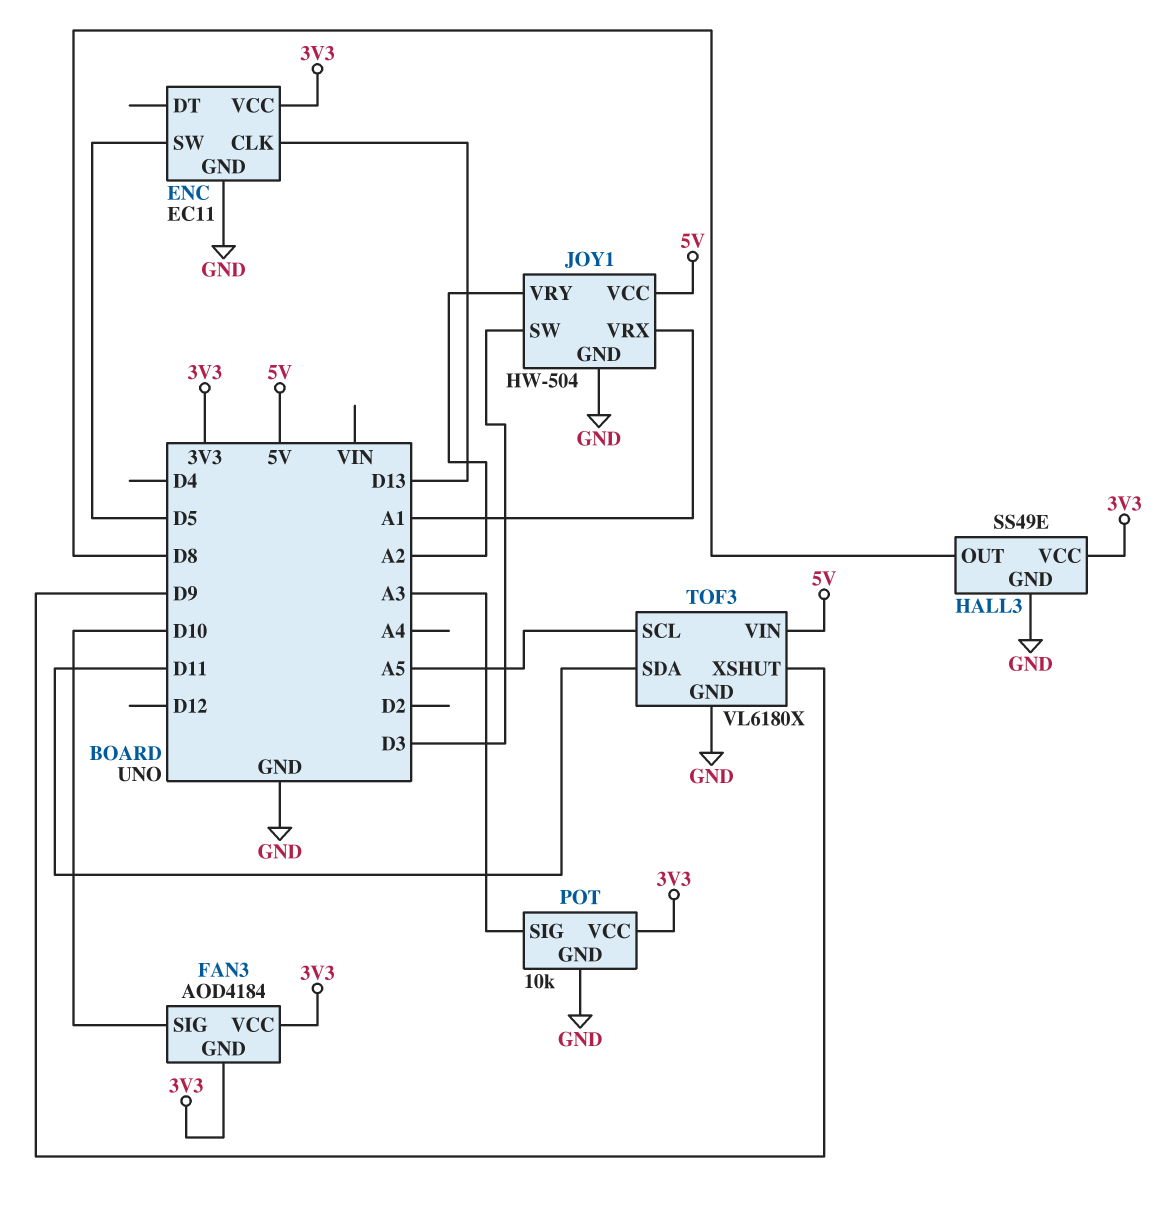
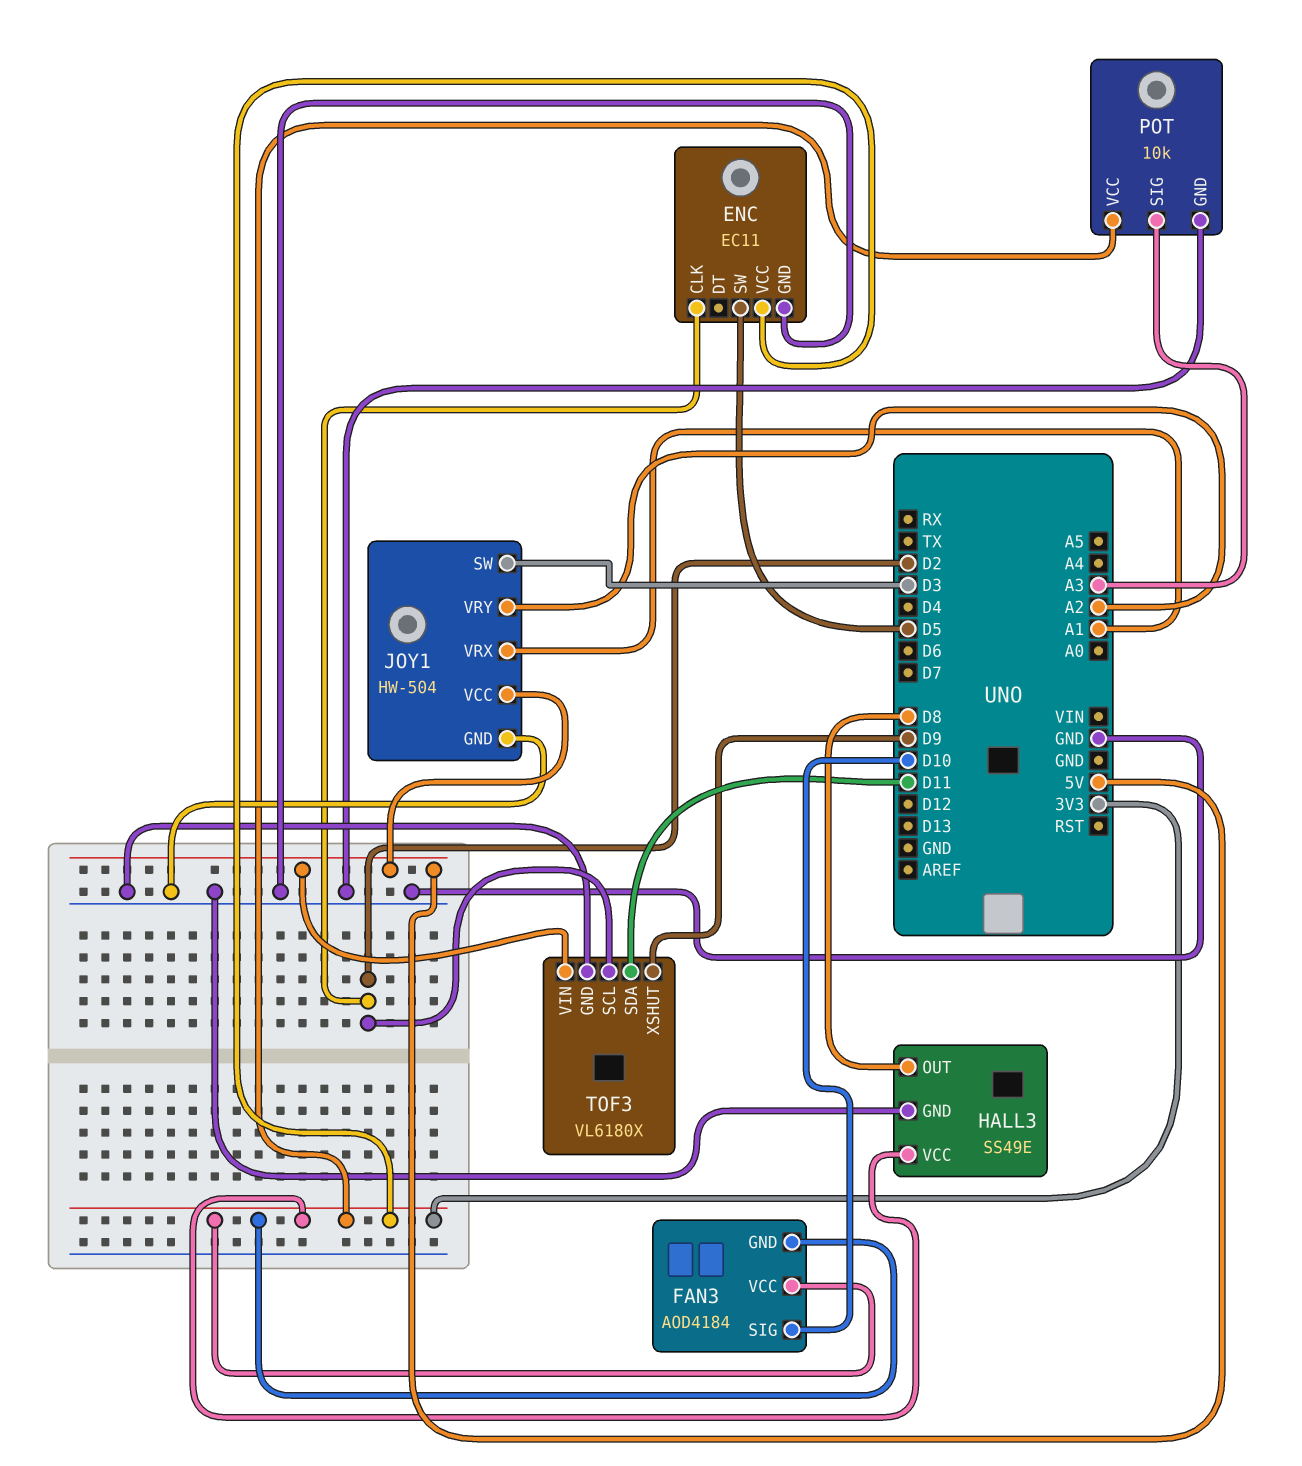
ENC pin CLK: D13 -> D2
TOF3 pin SCL: A5 -> D2

